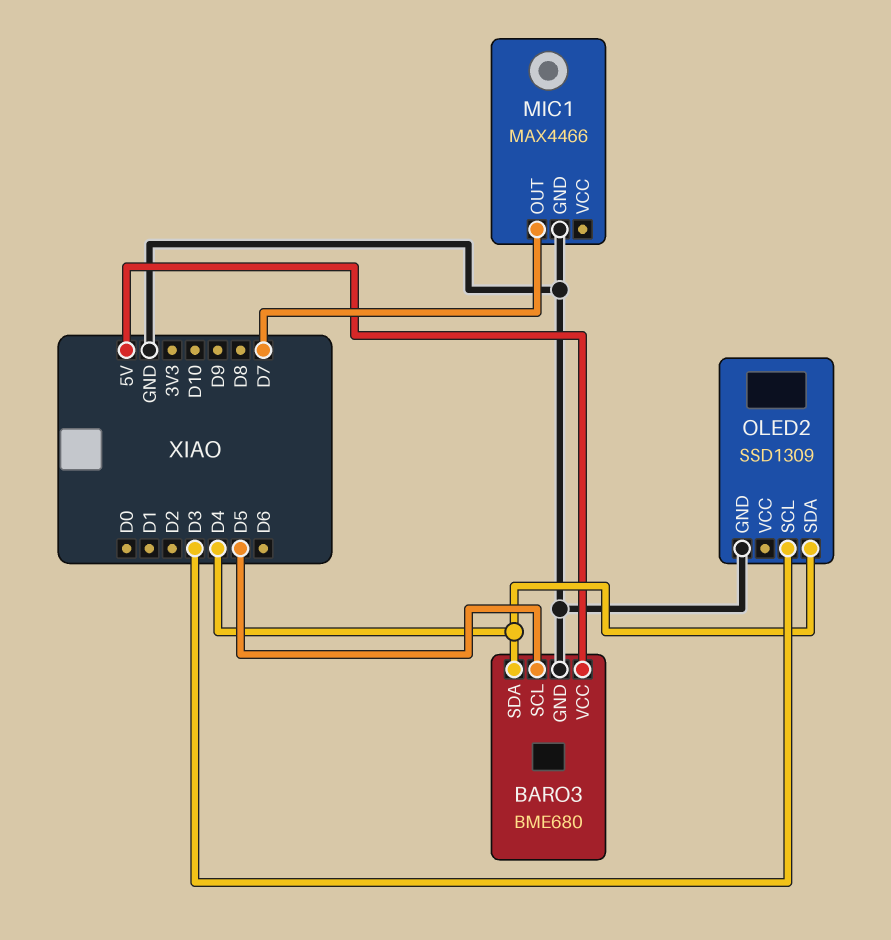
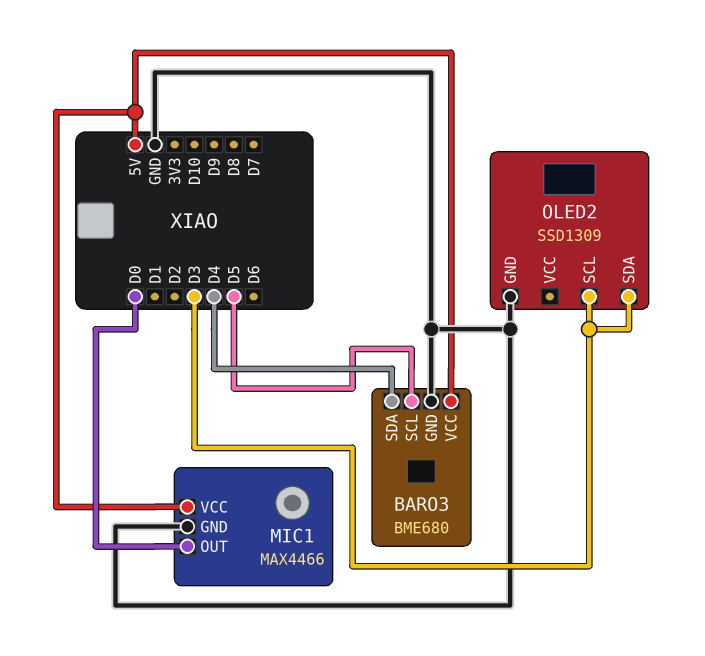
MIC1 pin OUT: D7 -> D0
MIC1 pin VCC: none -> 5V
OLED2 pin SDA: D4 -> D3

